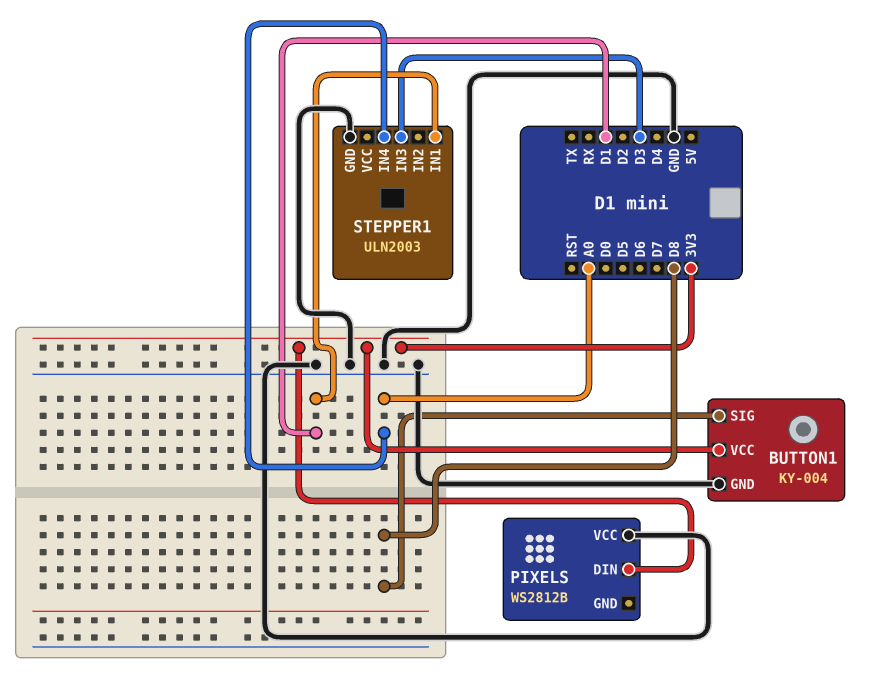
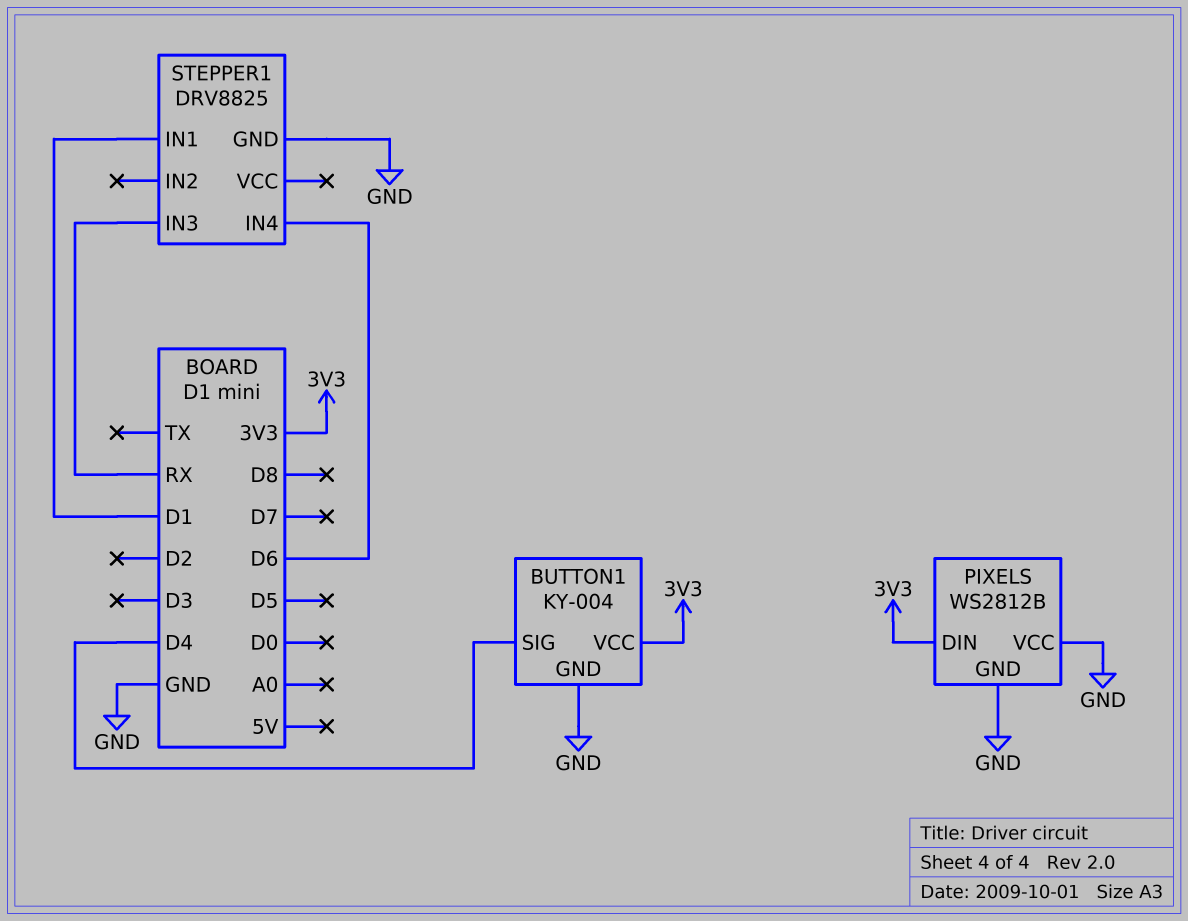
BUTTON1 pin SIG: D8 -> D4
PIXELS pin GND: none -> GND
STEPPER1: ULN2003 -> DRV8825
STEPPER1 pin IN3: D3 -> RX
STEPPER1 pin IN4: A0 -> D6

